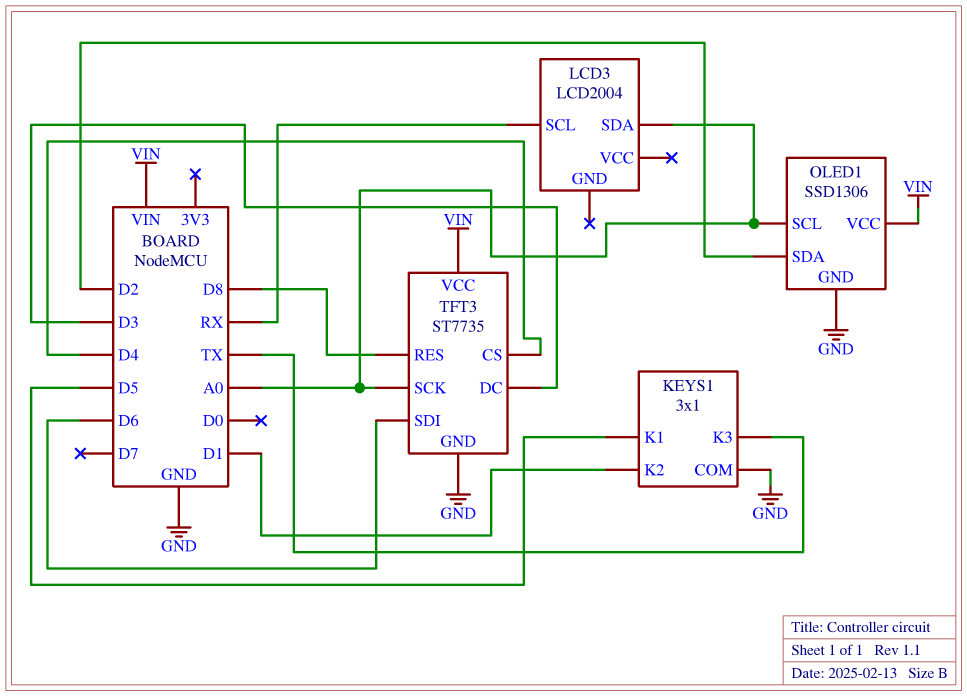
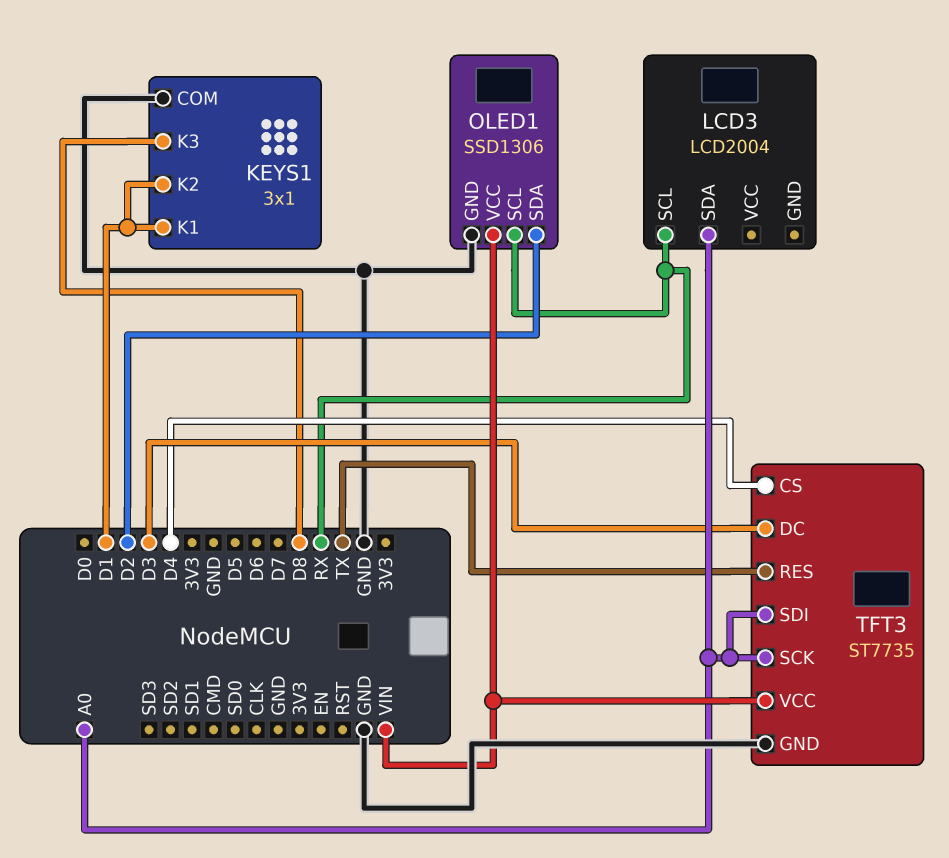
KEYS1 pin K1: D5 -> D1
KEYS1 pin K3: TX -> D8
OLED1 pin SCL: A0 -> RX
TFT3 pin RES: D8 -> TX
TFT3 pin SDI: D6 -> A0

